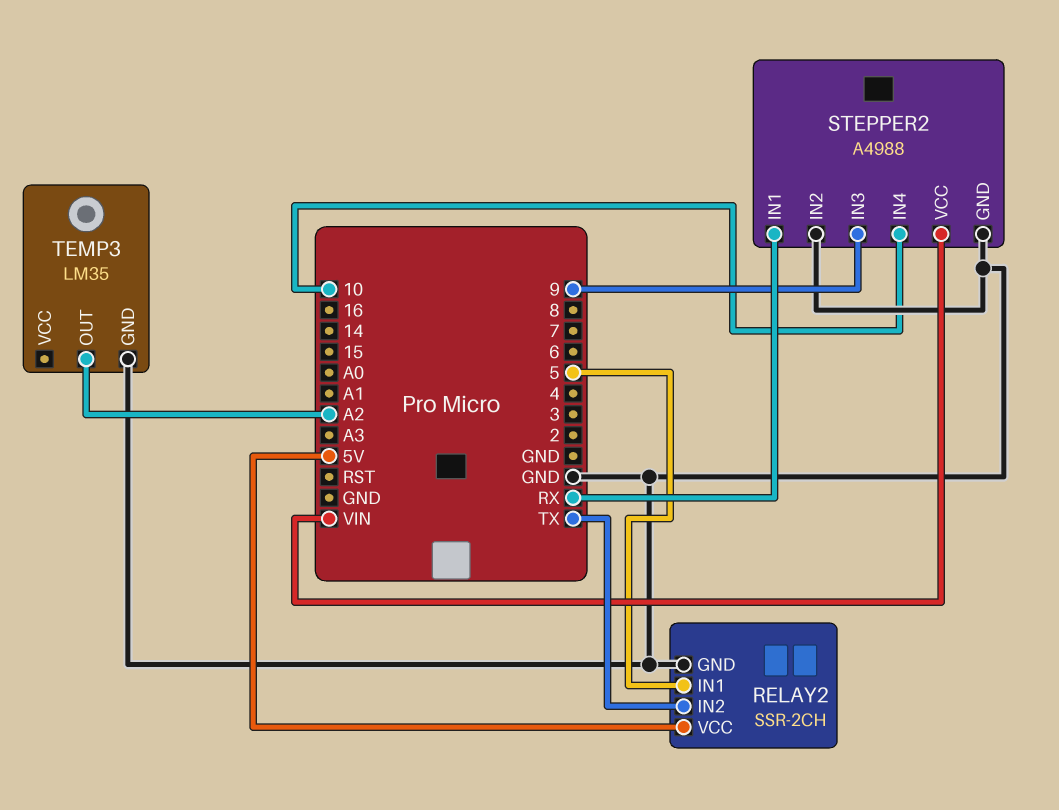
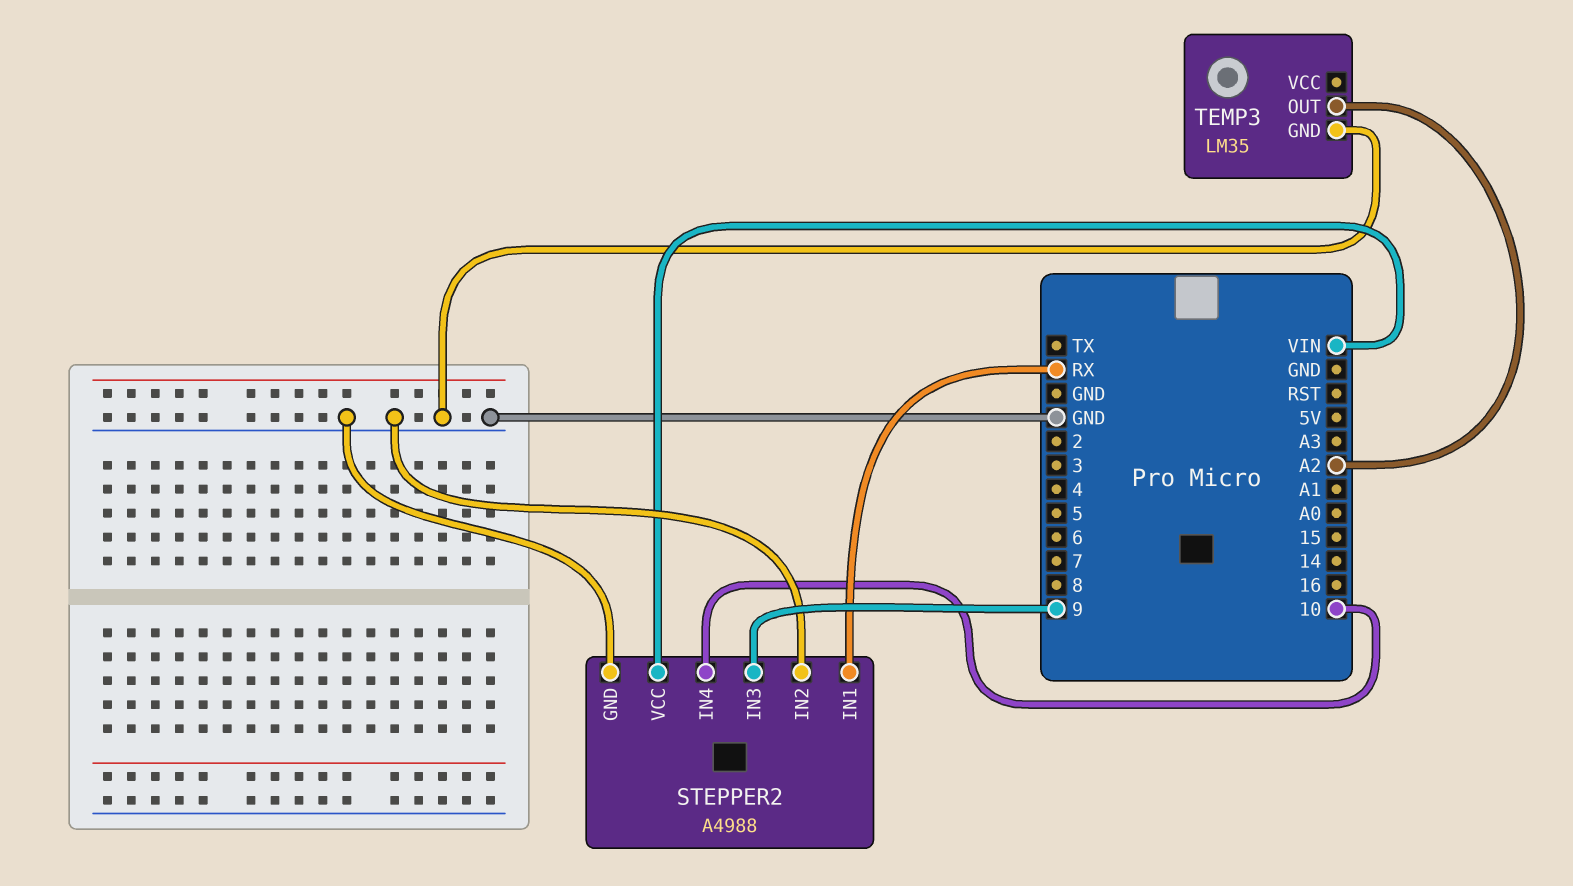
RELAY2: SSR-2CH -> none
RELAY2 pin GND: GND -> none
RELAY2 pin IN1: 5 -> none
RELAY2 pin IN2: TX -> none
RELAY2 pin VCC: 5V -> none

